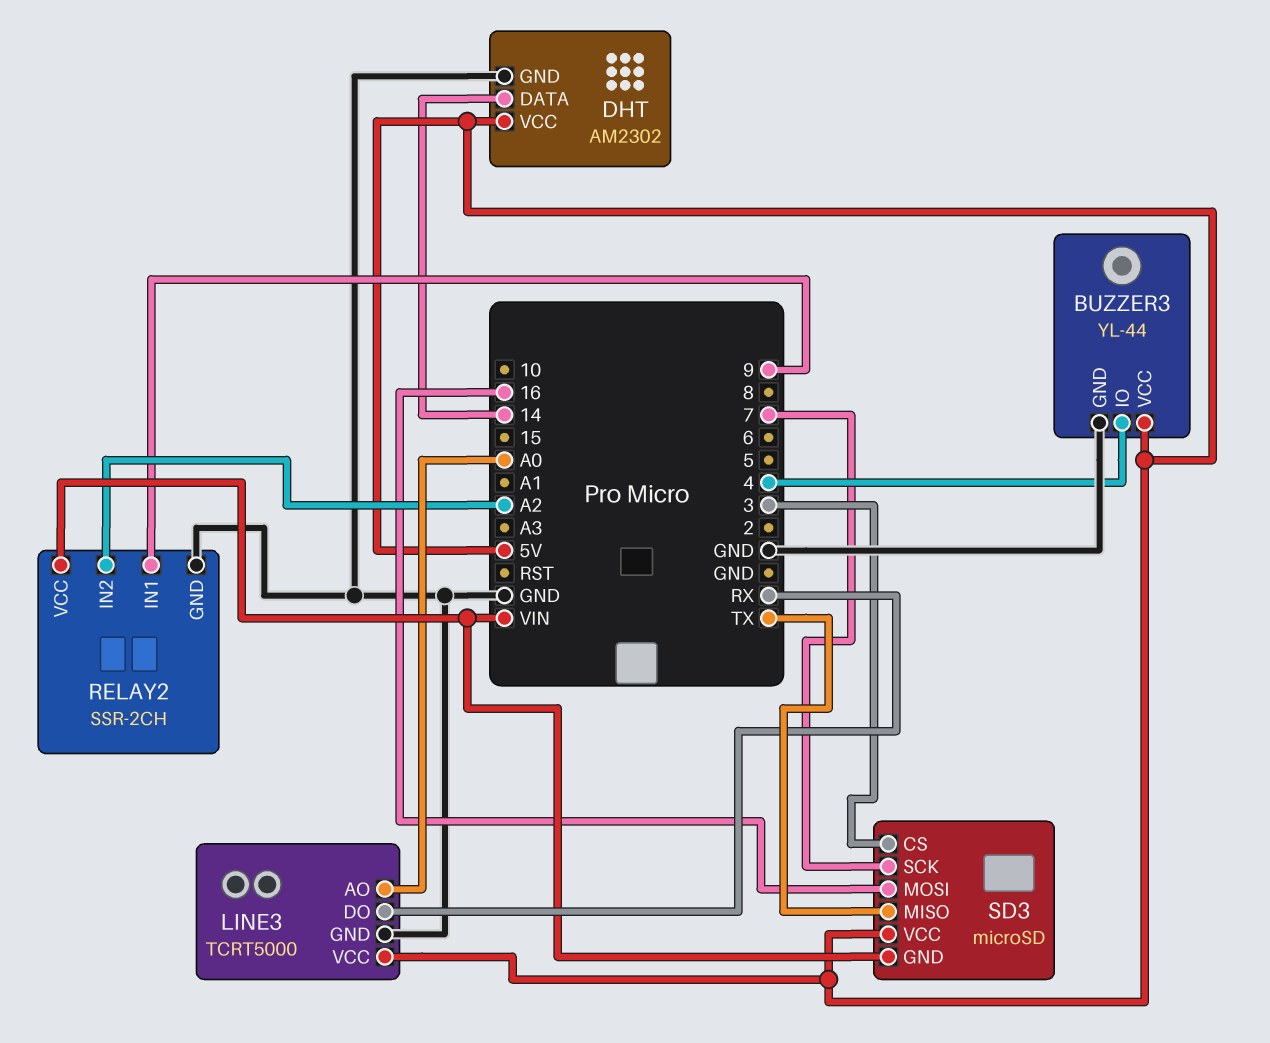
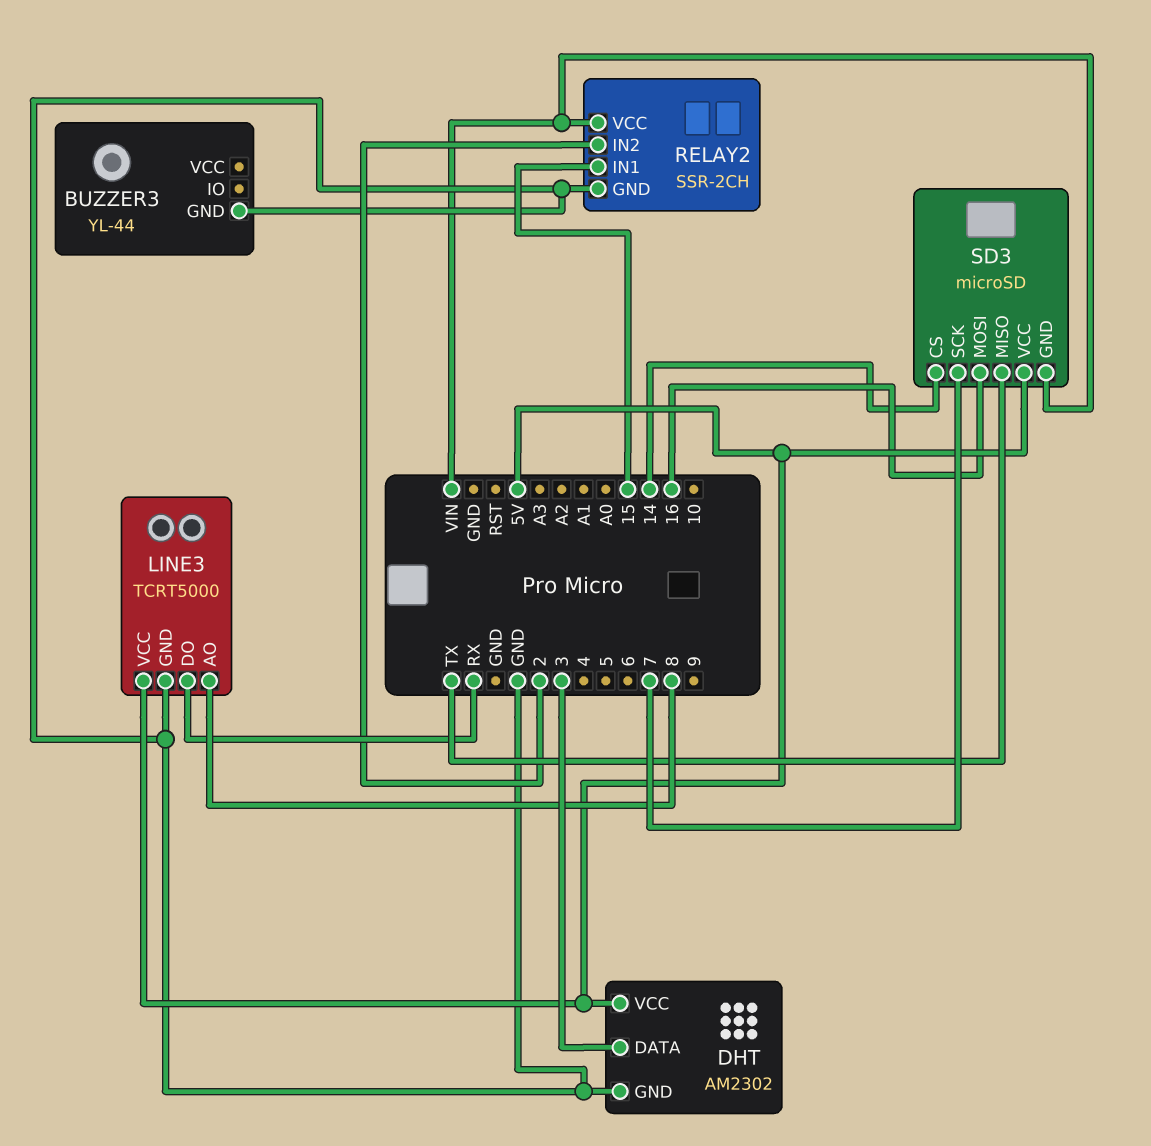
BUZZER3 pin IO: 4 -> none
BUZZER3 pin VCC: 5V -> none
DHT pin DATA: 14 -> 3
LINE3 pin AO: A0 -> 8
RELAY2 pin IN1: 9 -> 15
RELAY2 pin IN2: A2 -> 2
SD3 pin CS: 3 -> 14

